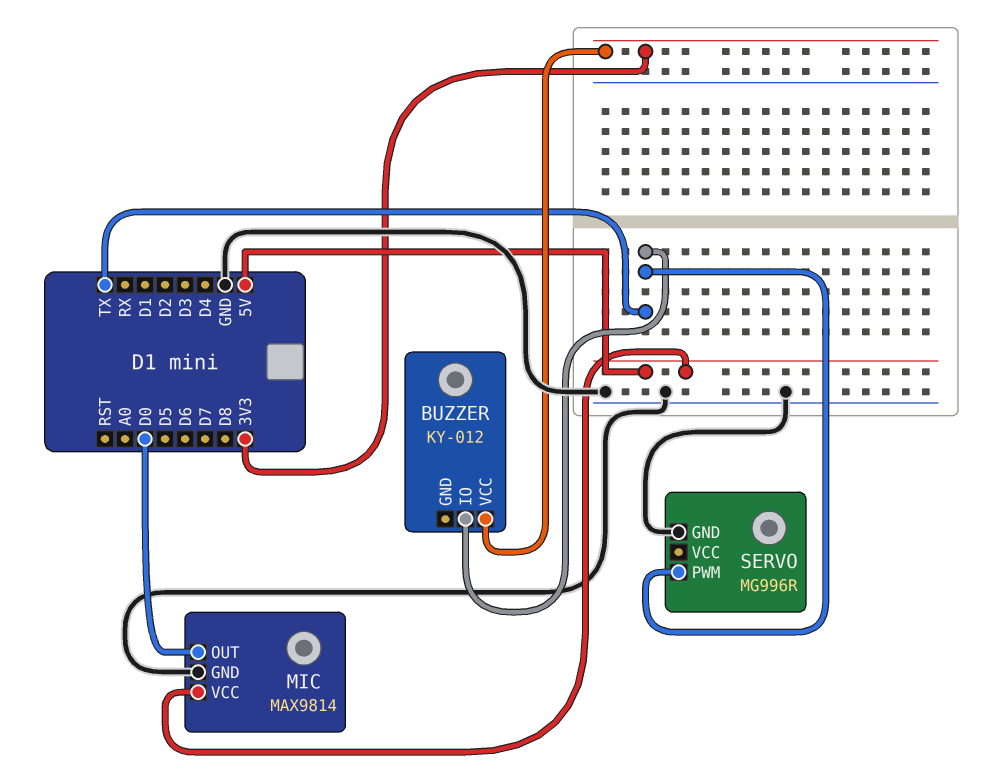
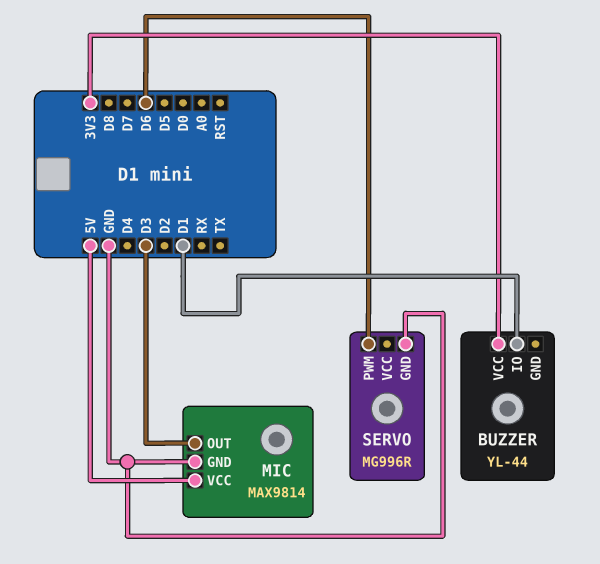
BUZZER: KY-012 -> YL-44
BUZZER pin IO: TX -> D1
MIC pin OUT: D0 -> D3
SERVO pin PWM: TX -> D6

